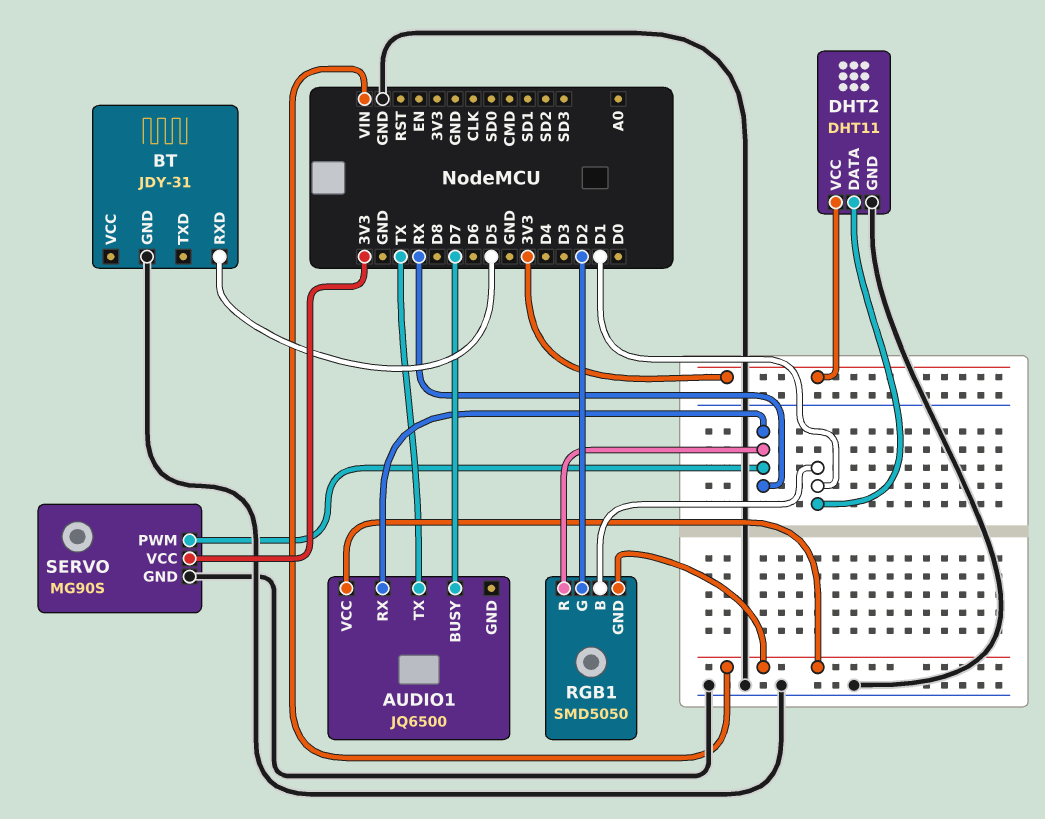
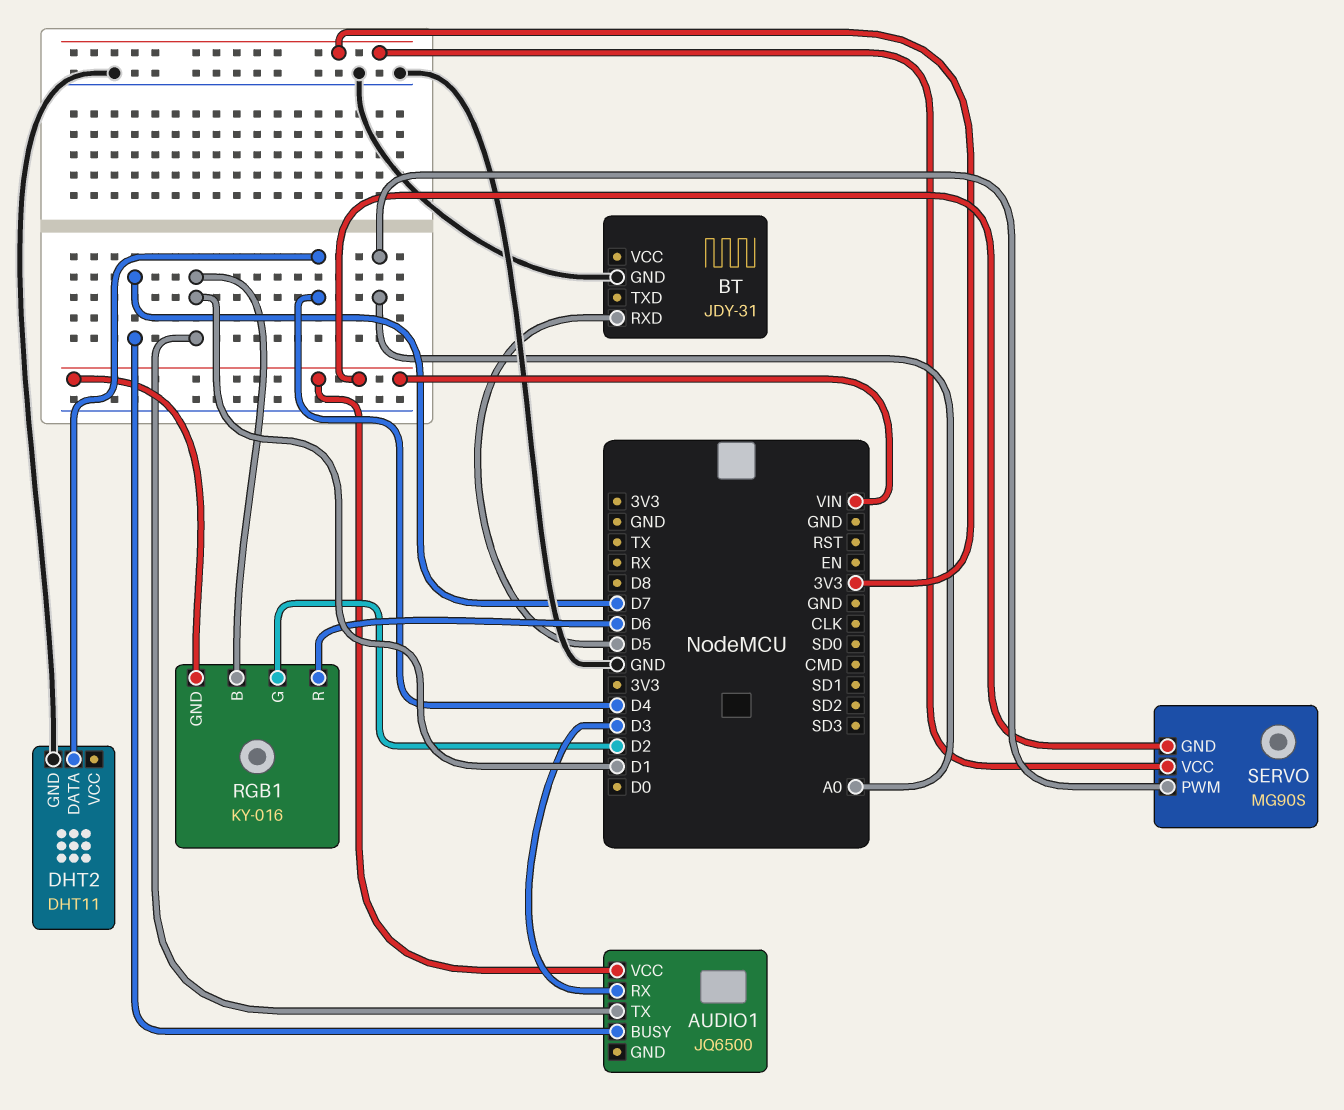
AUDIO1 pin RX: RX -> D3
AUDIO1 pin TX: TX -> D1
DHT2 pin DATA: D1 -> D4
DHT2 pin VCC: 3V3 -> none
RGB1: SMD5050 -> KY-016
RGB1 pin R: RX -> D6
SERVO pin GND: GND -> VIN
SERVO pin PWM: RX -> A0

